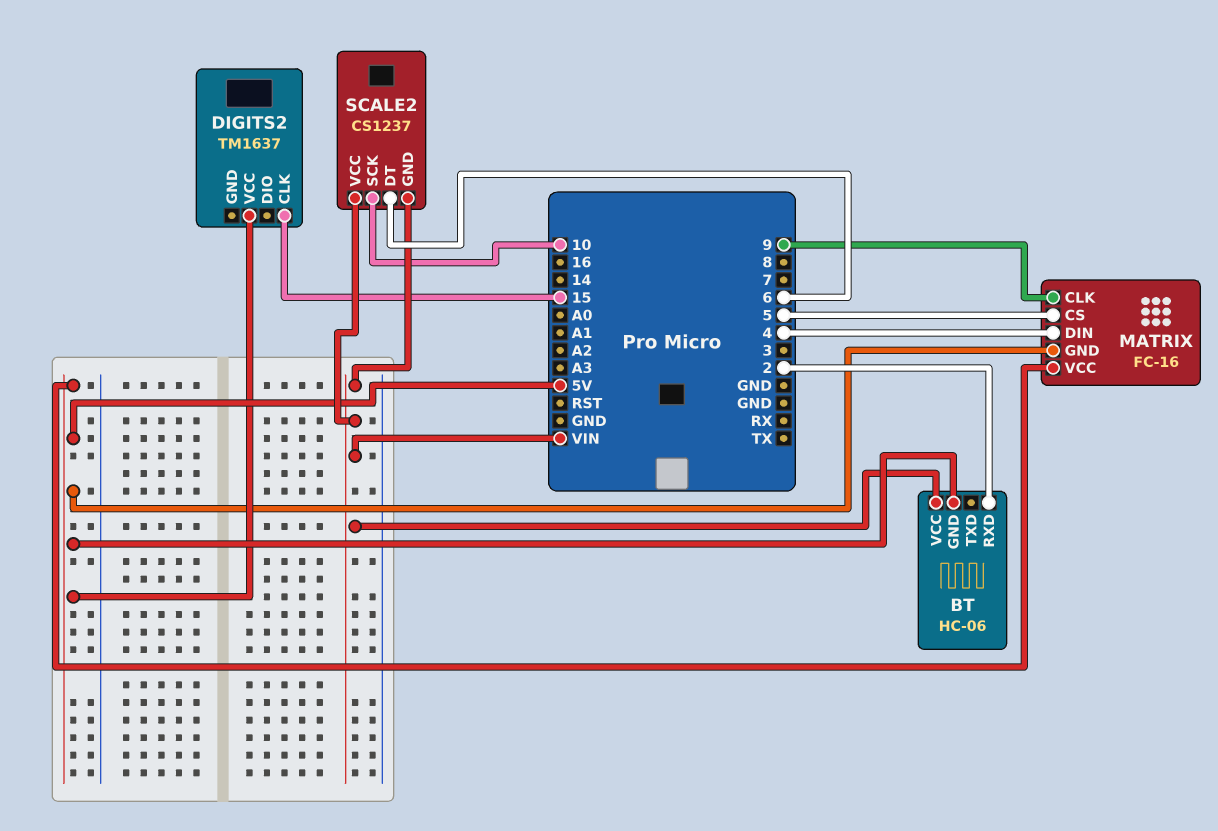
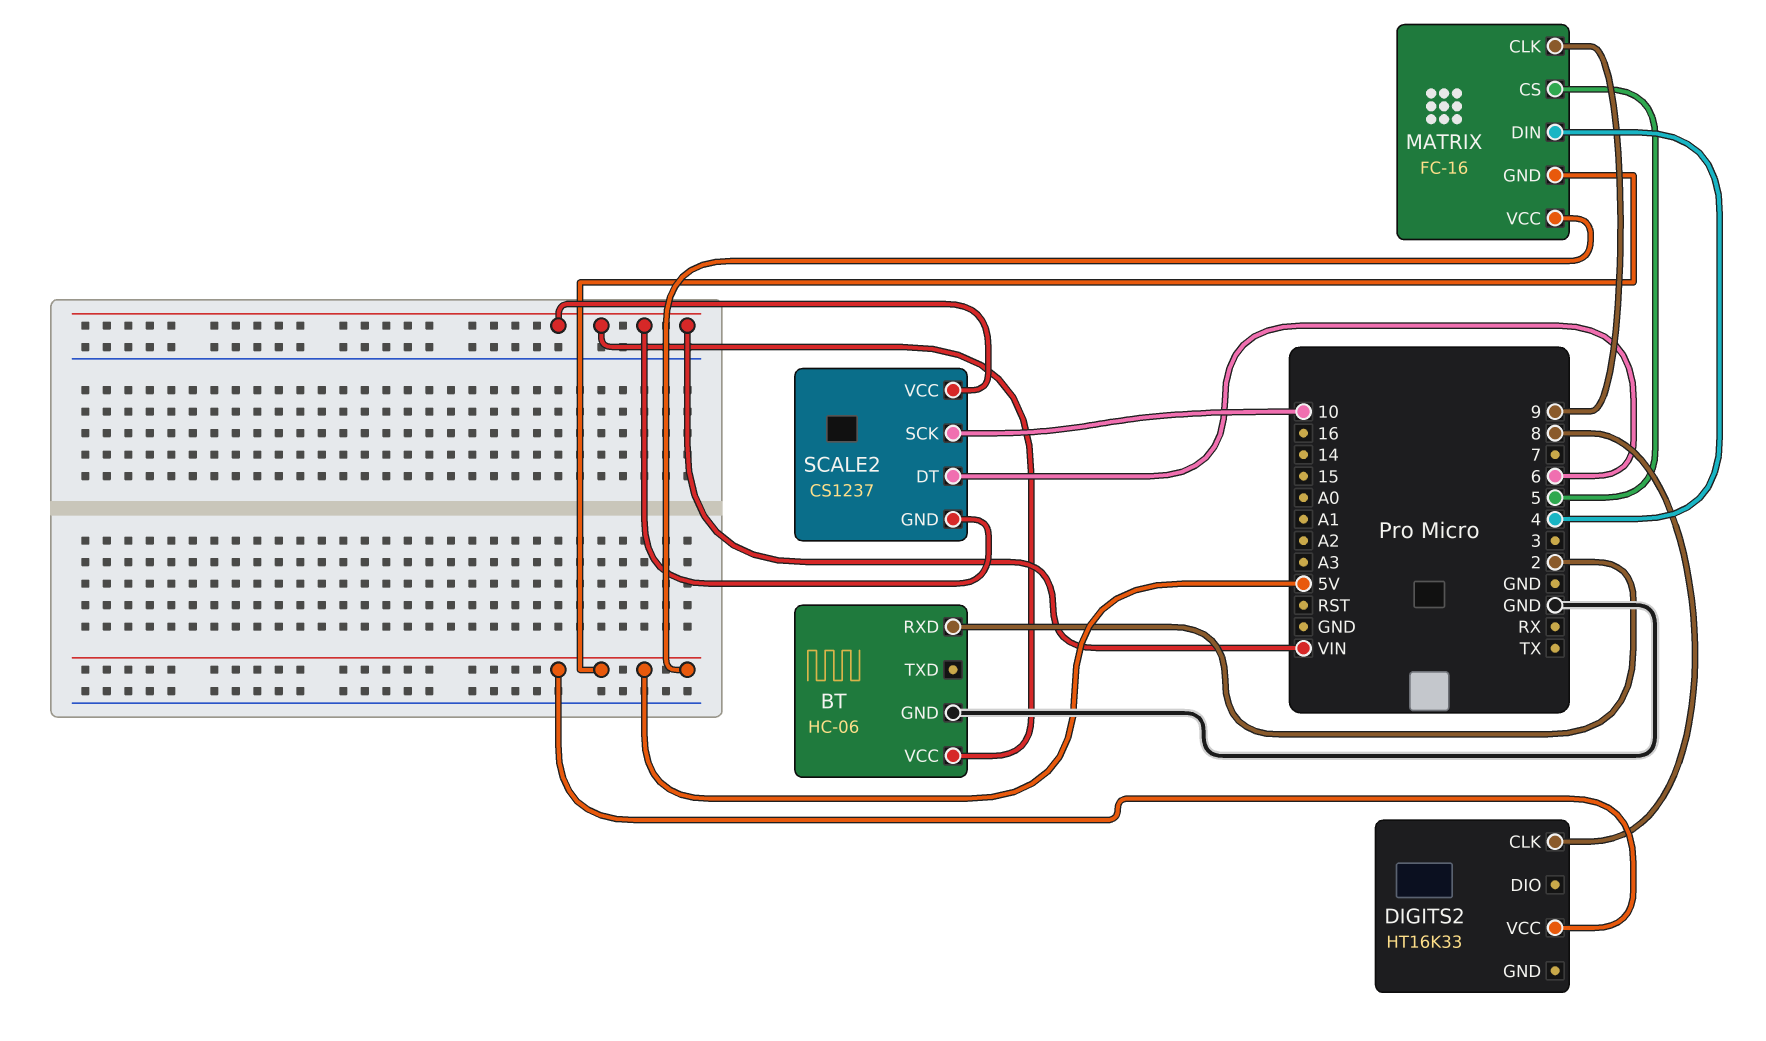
BT pin GND: 5V -> GND
DIGITS2: TM1637 -> HT16K33
DIGITS2 pin CLK: 15 -> 8

